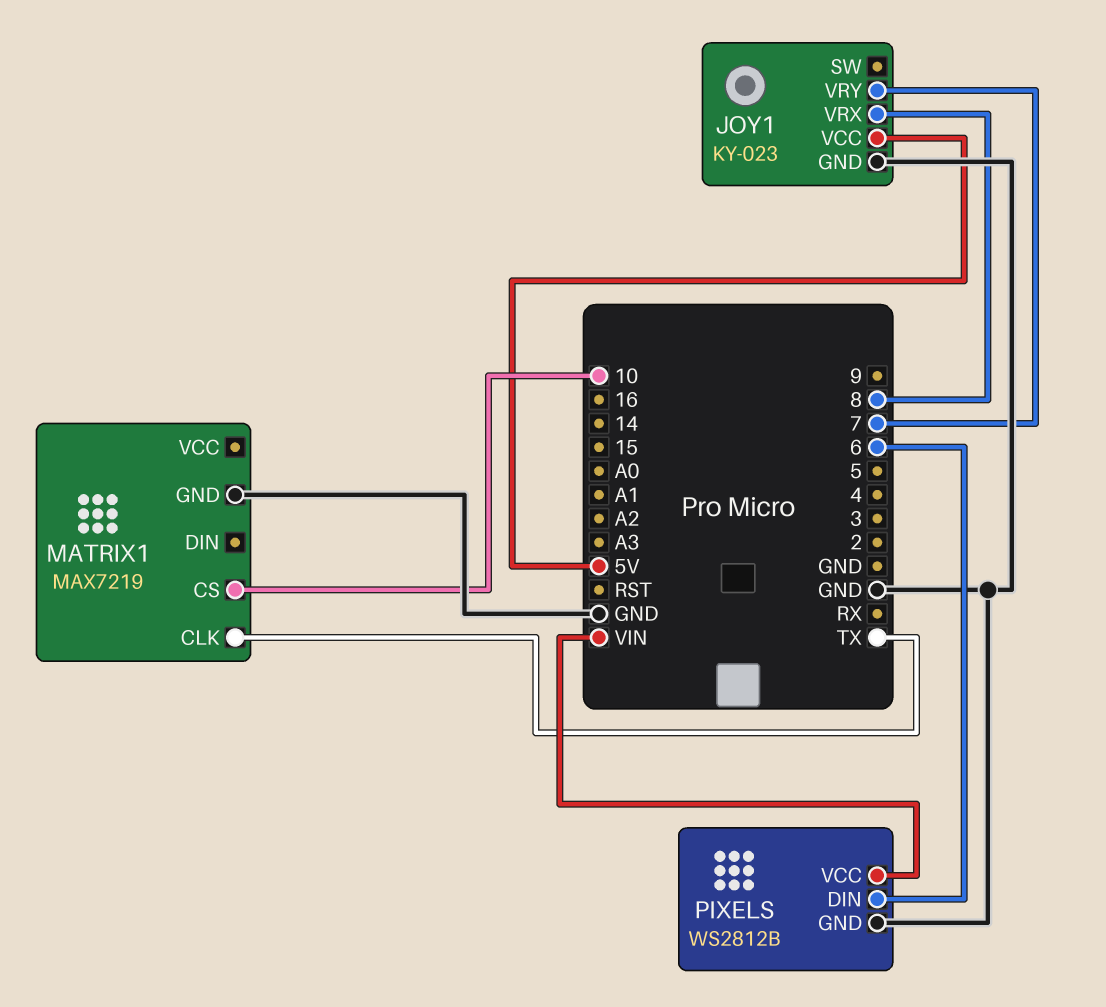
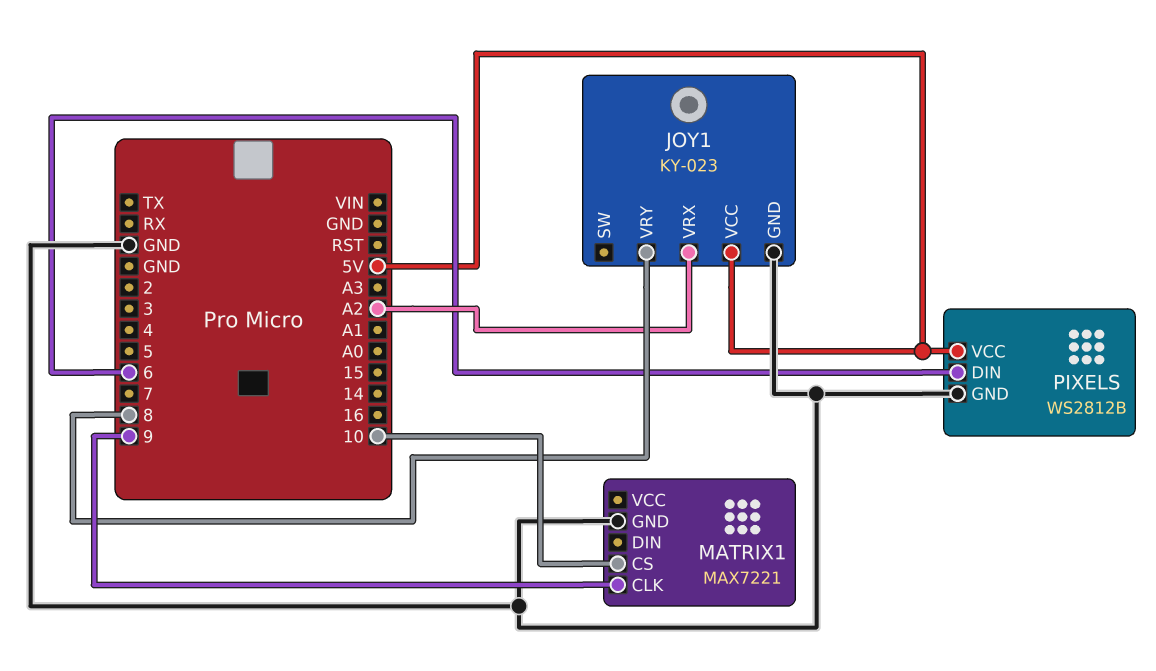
JOY1 pin VRX: 8 -> A2
JOY1 pin VRY: 7 -> 8
MATRIX1: MAX7219 -> MAX7221
MATRIX1 pin CLK: TX -> 9
PIXELS pin VCC: VIN -> 5V

